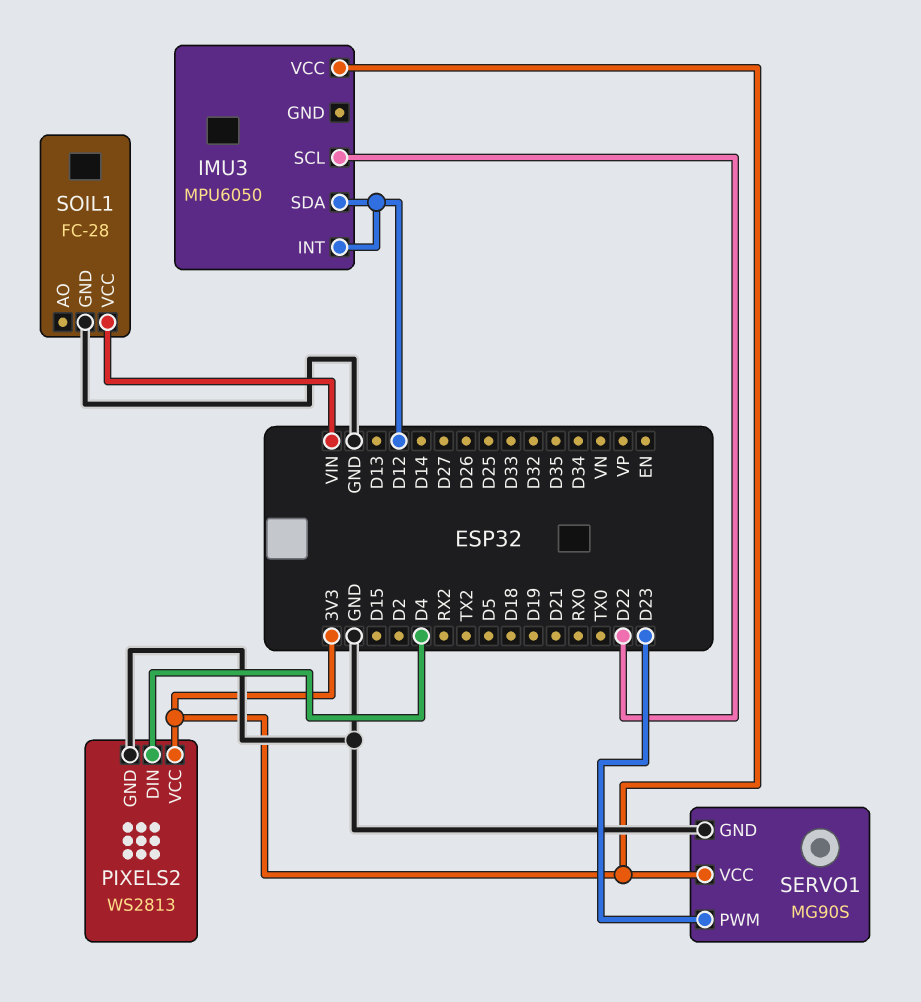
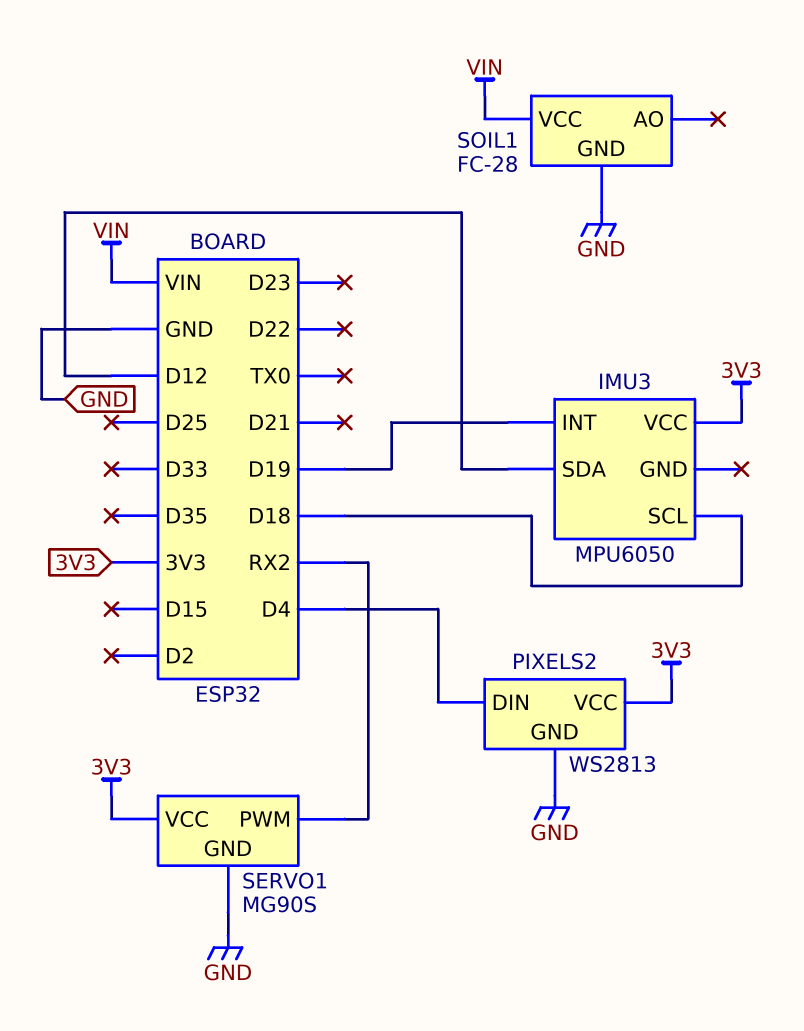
IMU3 pin INT: D12 -> D19
IMU3 pin SCL: D22 -> D18
SERVO1 pin PWM: D23 -> RX2

